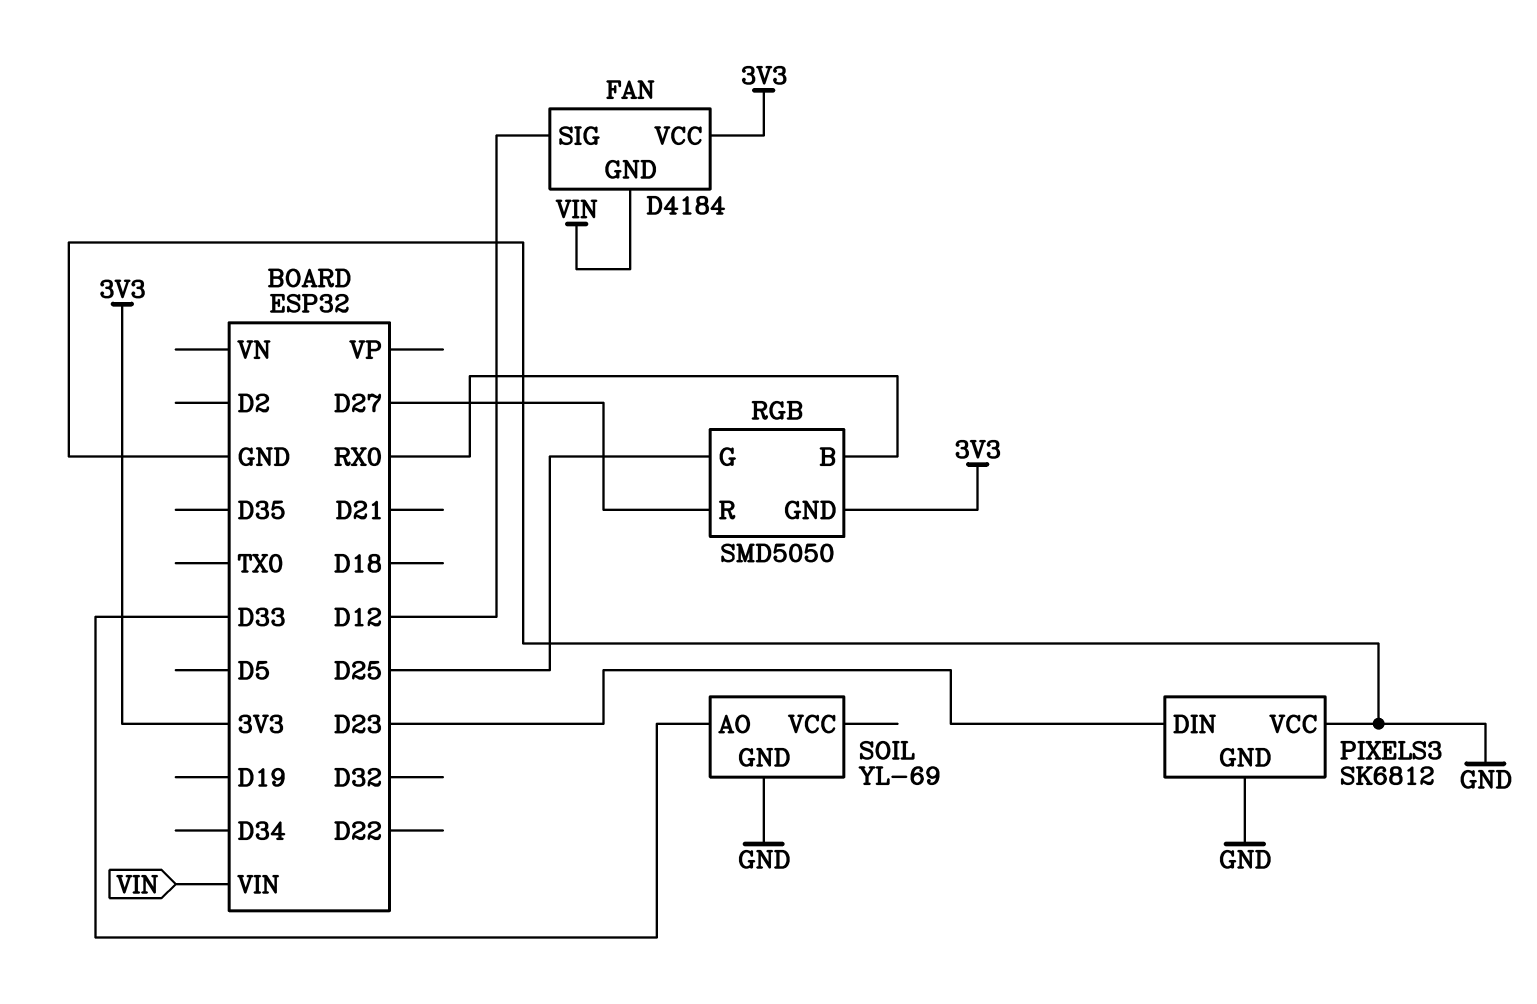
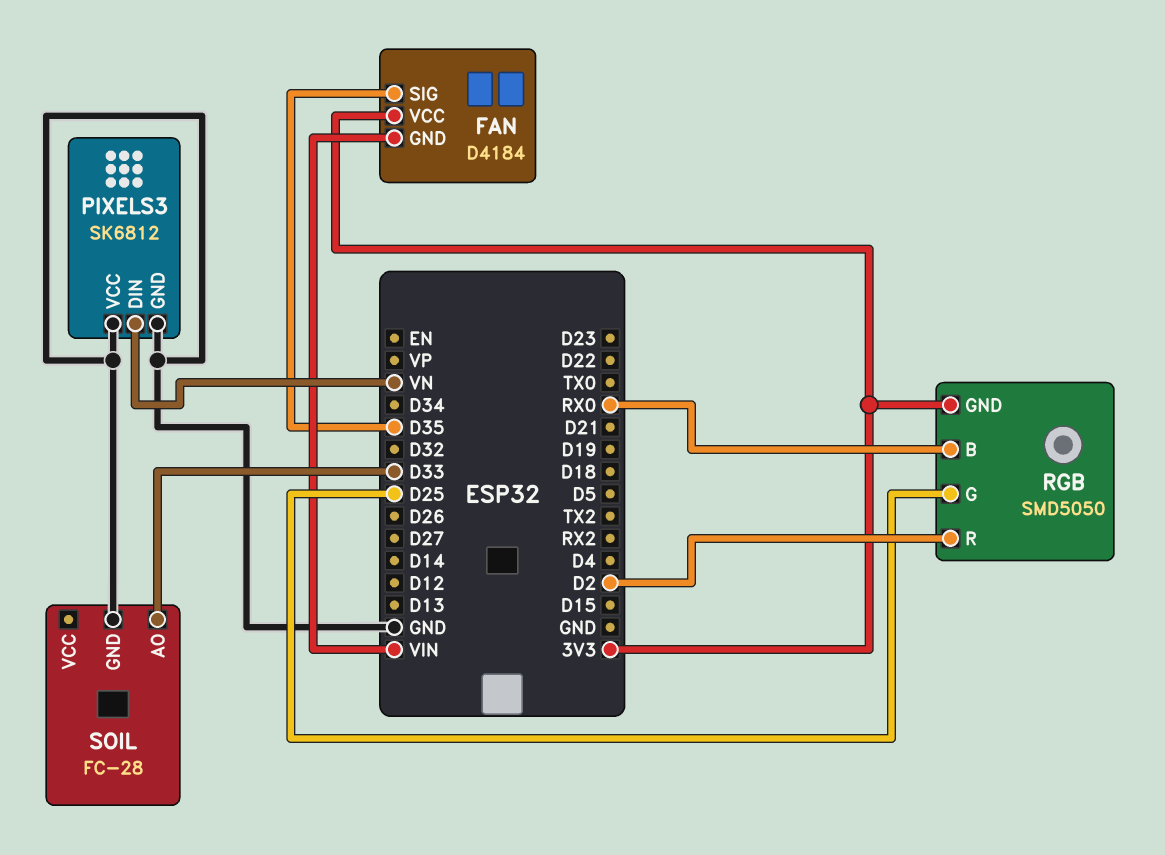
FAN pin SIG: D12 -> D35
PIXELS3 pin DIN: D23 -> VN
RGB pin R: D27 -> D2
SOIL: YL-69 -> FC-28

